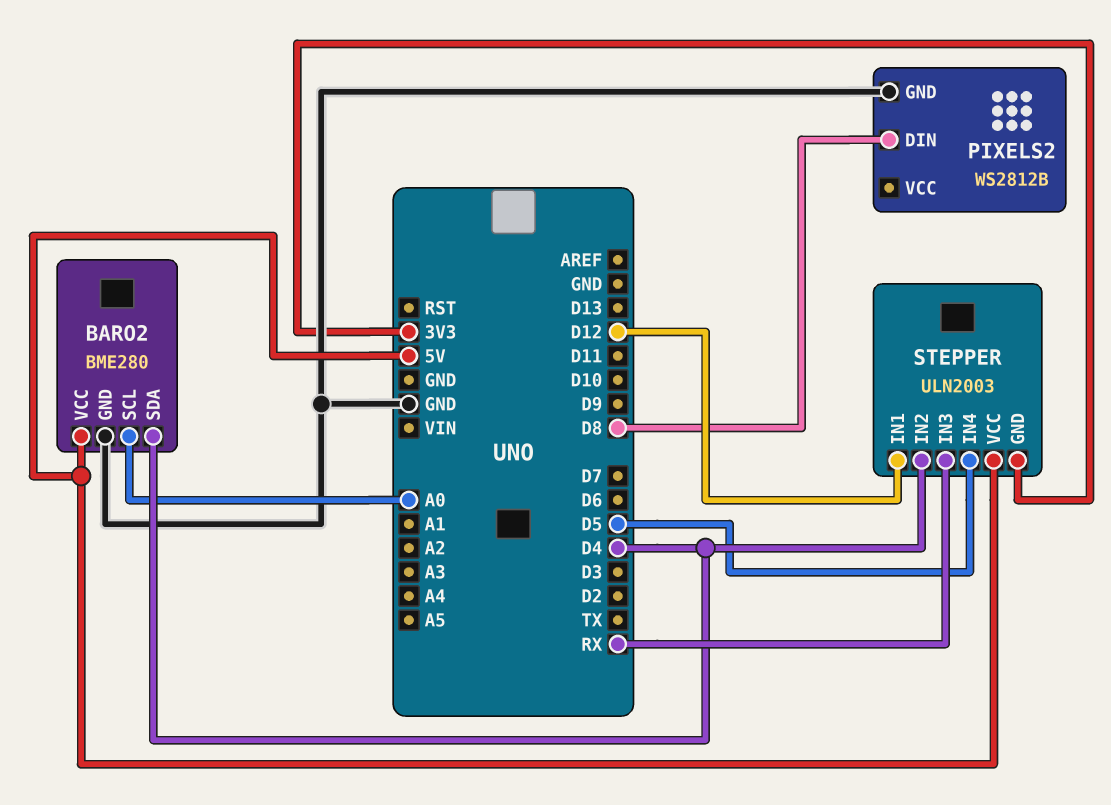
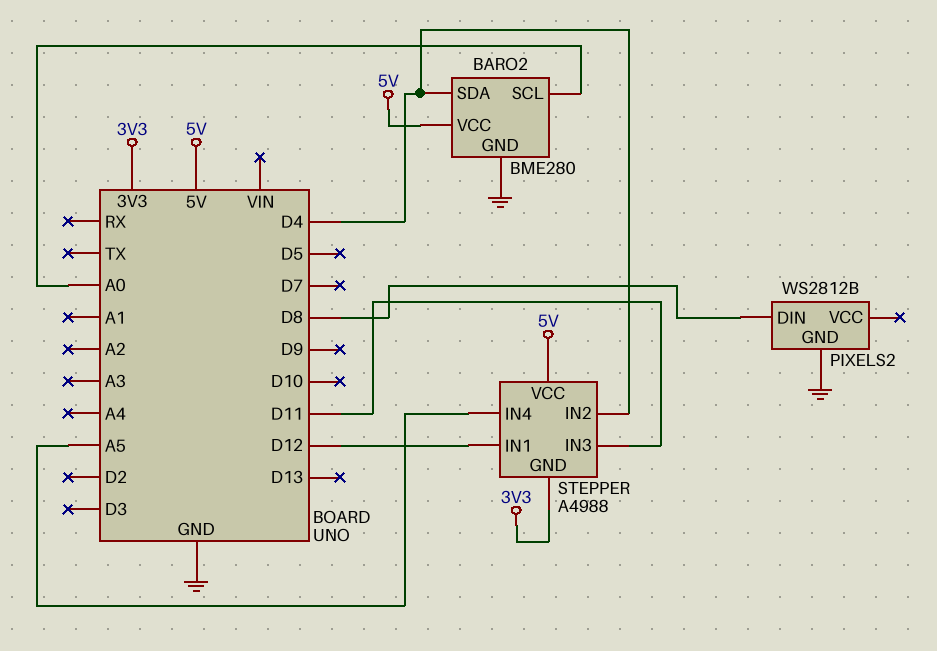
STEPPER: ULN2003 -> A4988
STEPPER pin IN3: RX -> D11
STEPPER pin IN4: D5 -> A5

